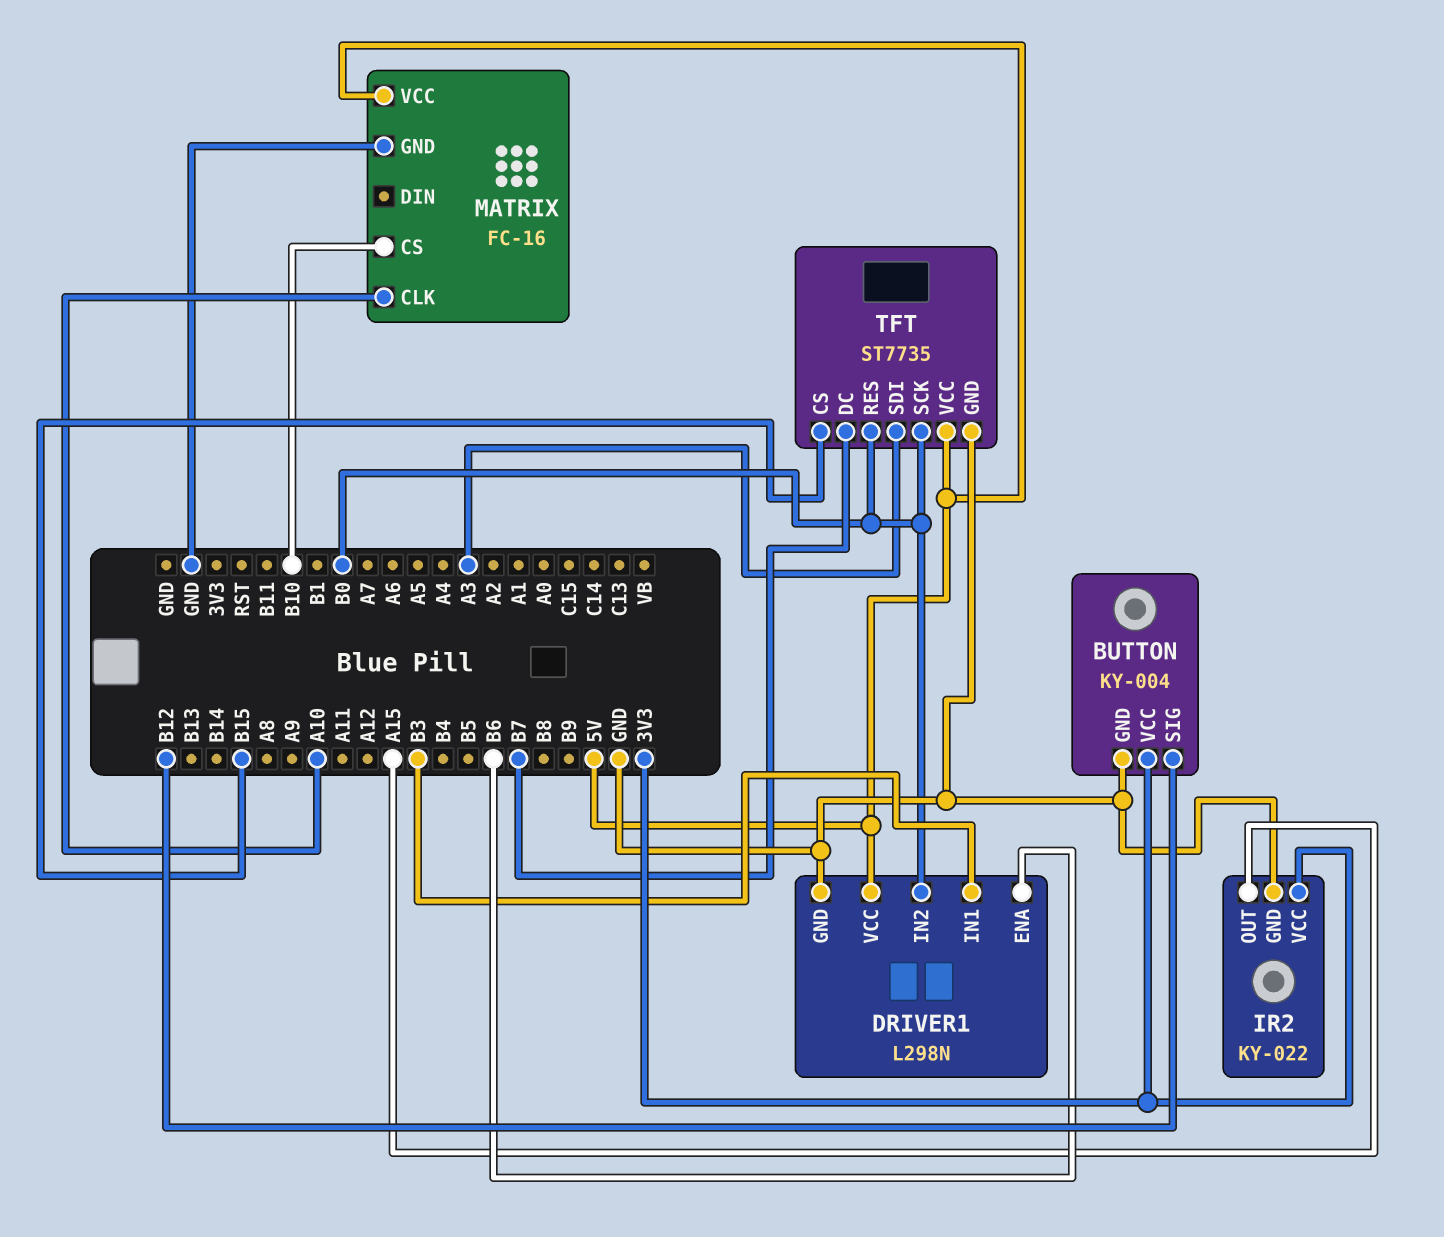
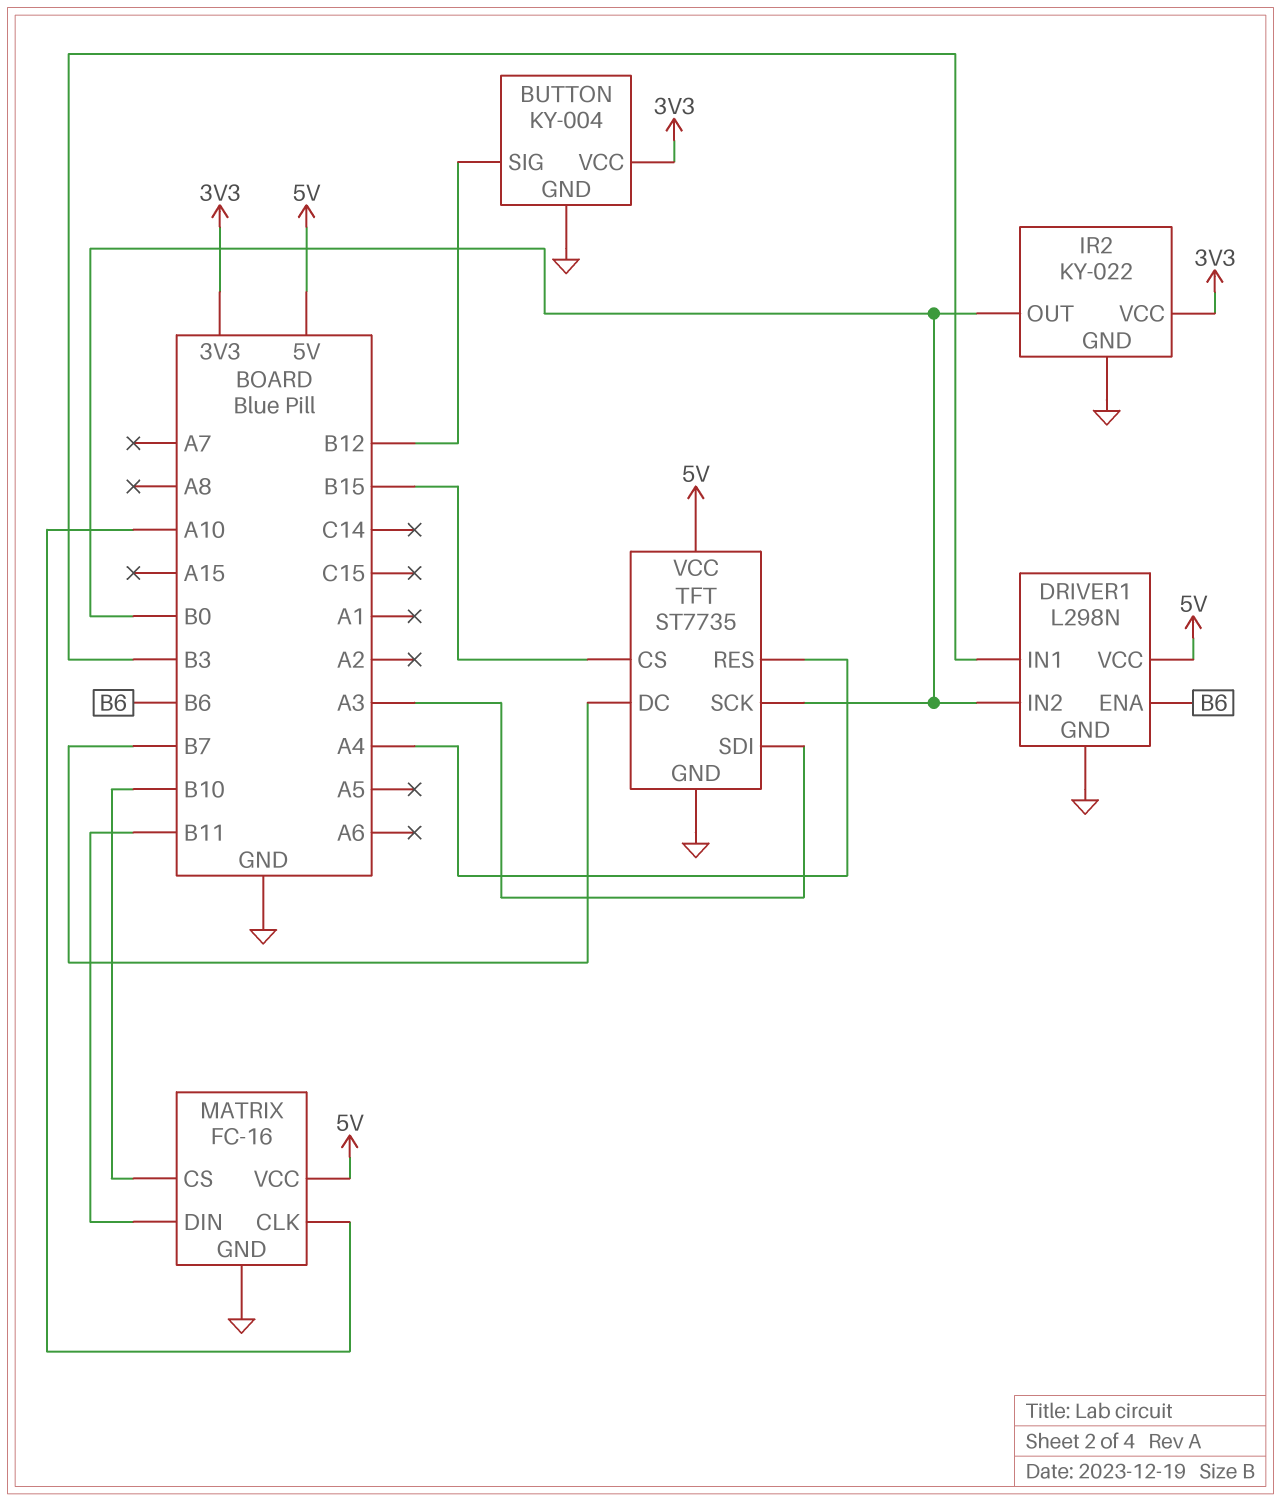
IR2 pin OUT: A15 -> B0
MATRIX pin DIN: none -> B11
TFT pin RES: B0 -> A4

